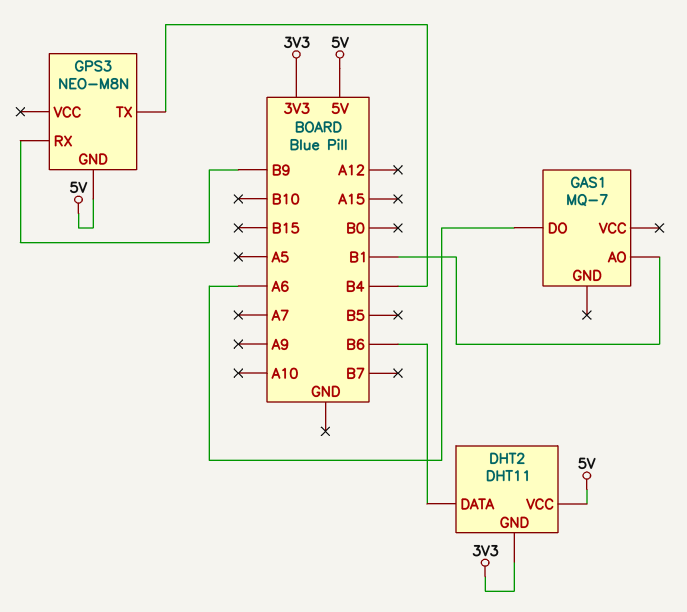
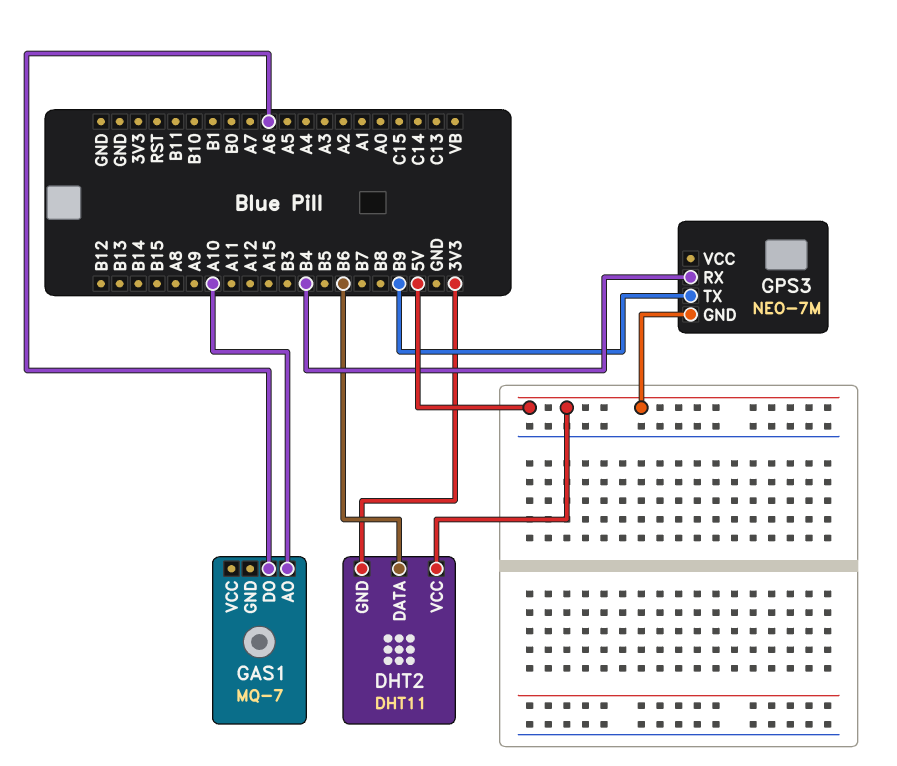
GAS1 pin AO: B1 -> A10
GPS3: NEO-M8N -> NEO-7M
GPS3 pin RX: B9 -> B4
GPS3 pin TX: B4 -> B9

